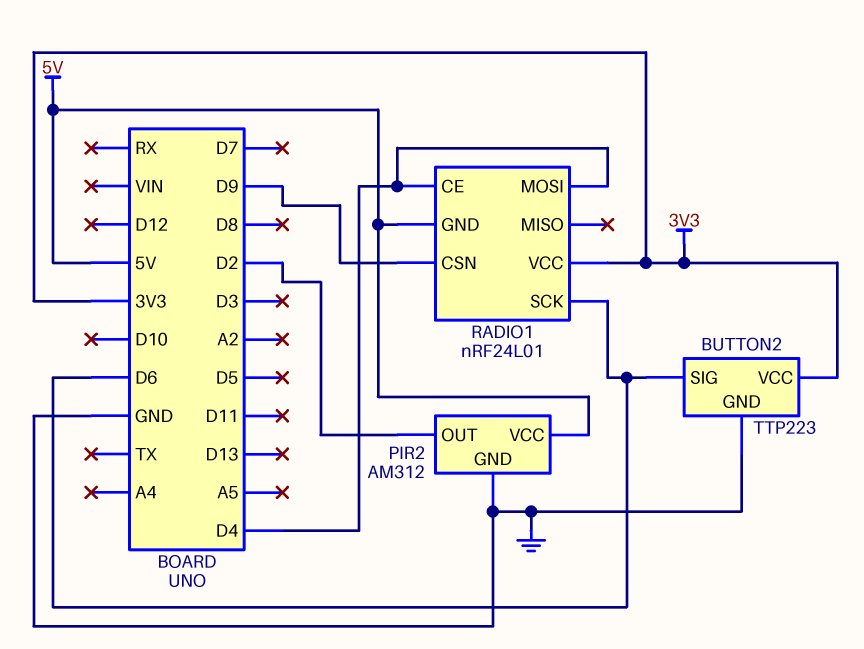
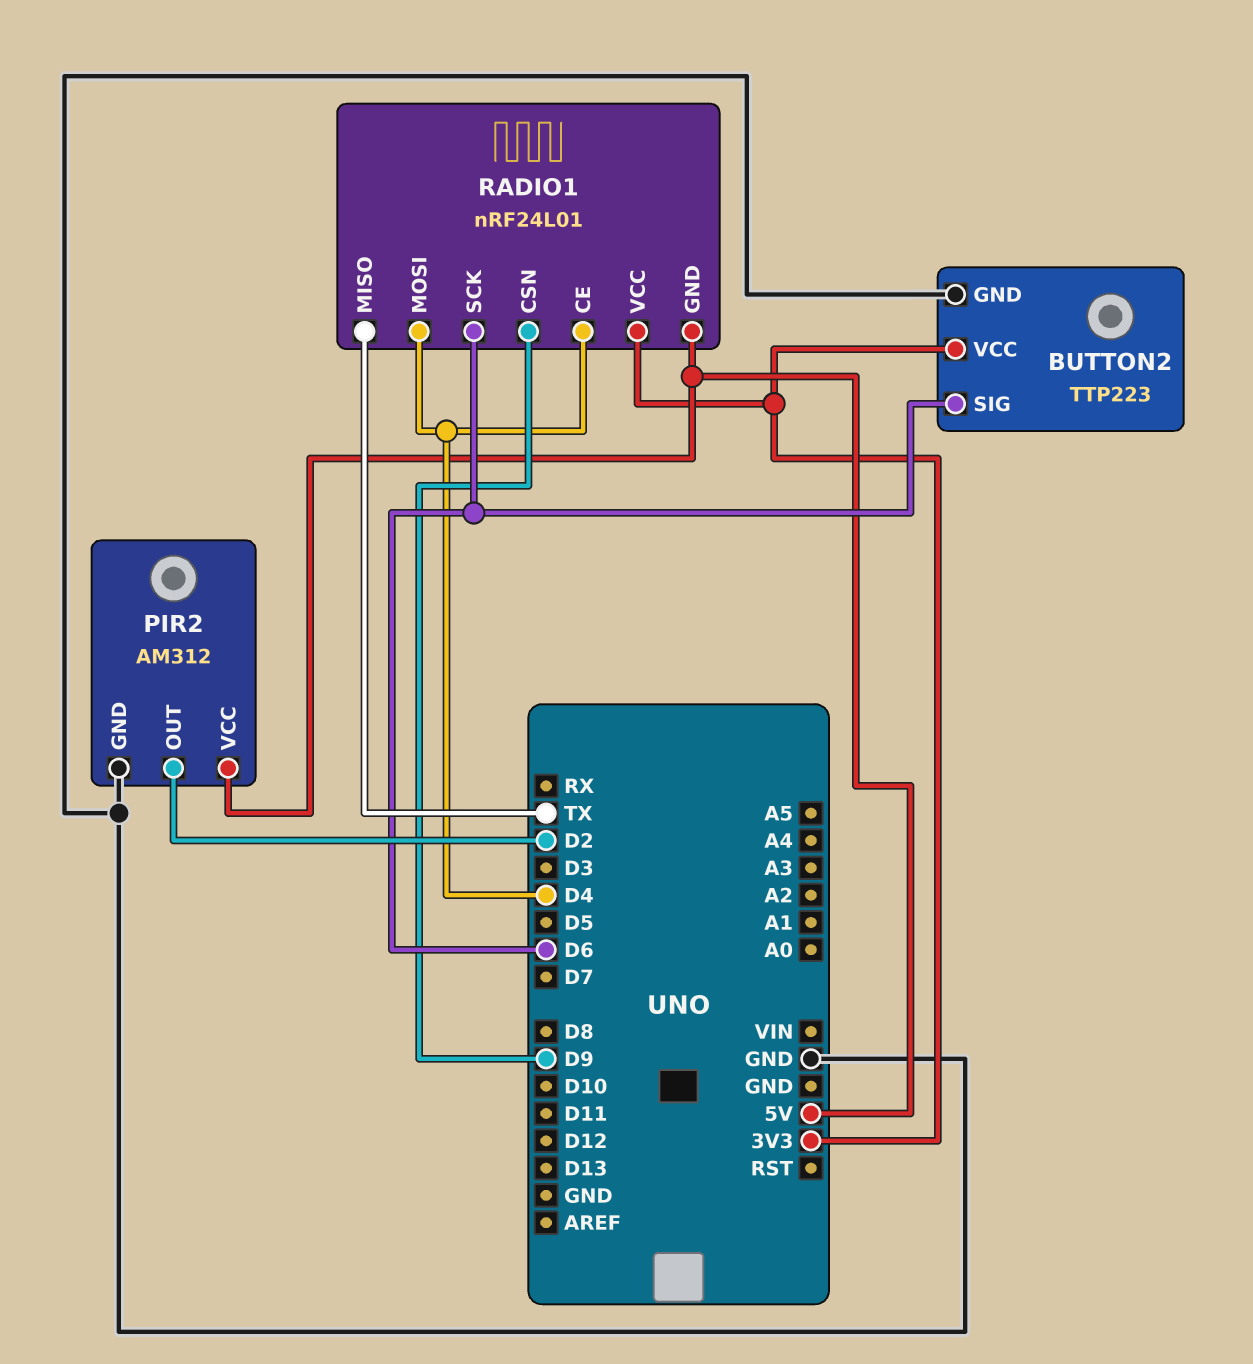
RADIO1 pin MISO: none -> TX

